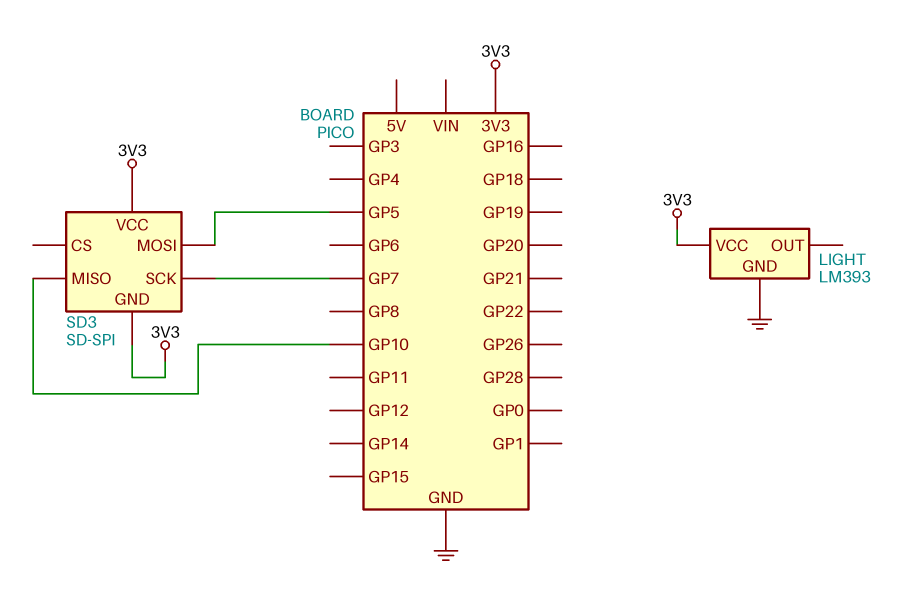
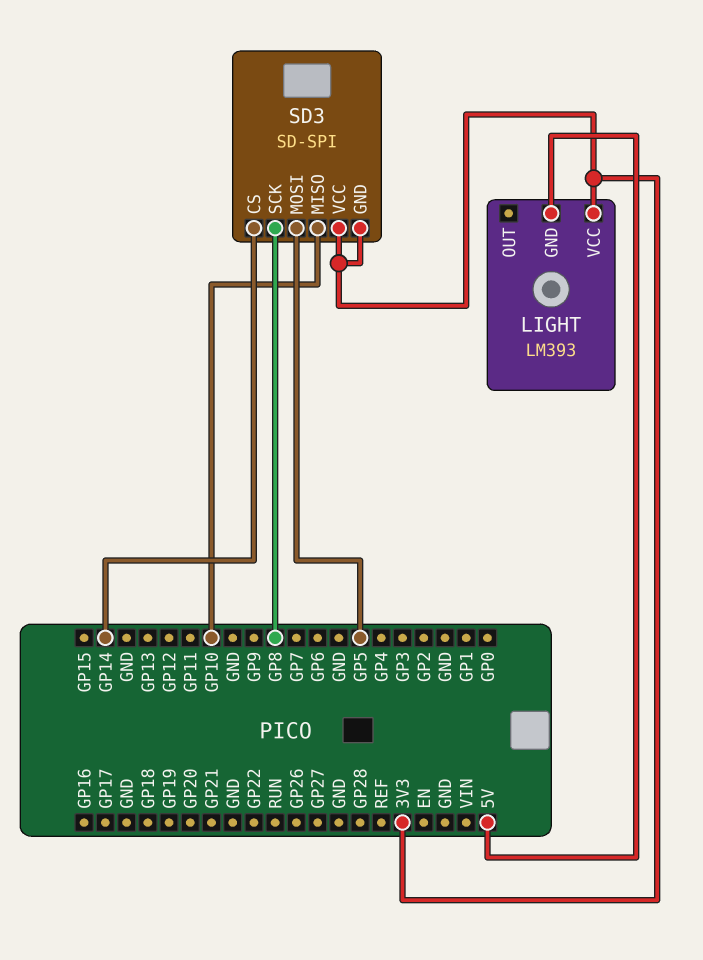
LIGHT pin GND: GND -> 5V
SD3 pin CS: none -> GP14
SD3 pin SCK: GP7 -> GP8

